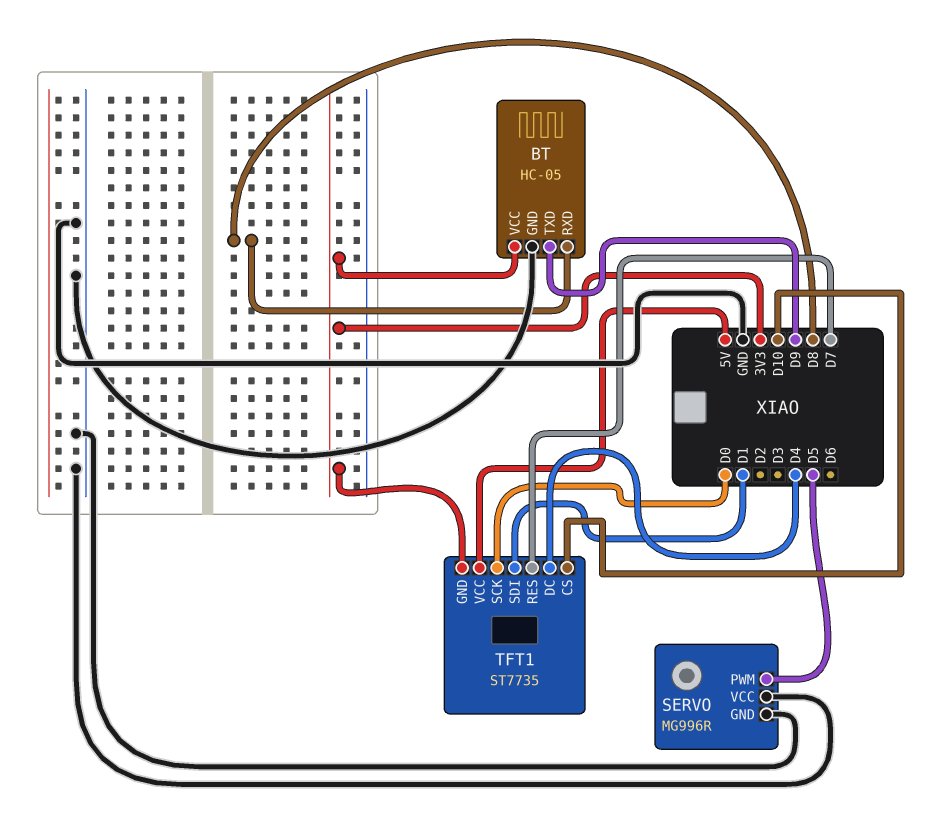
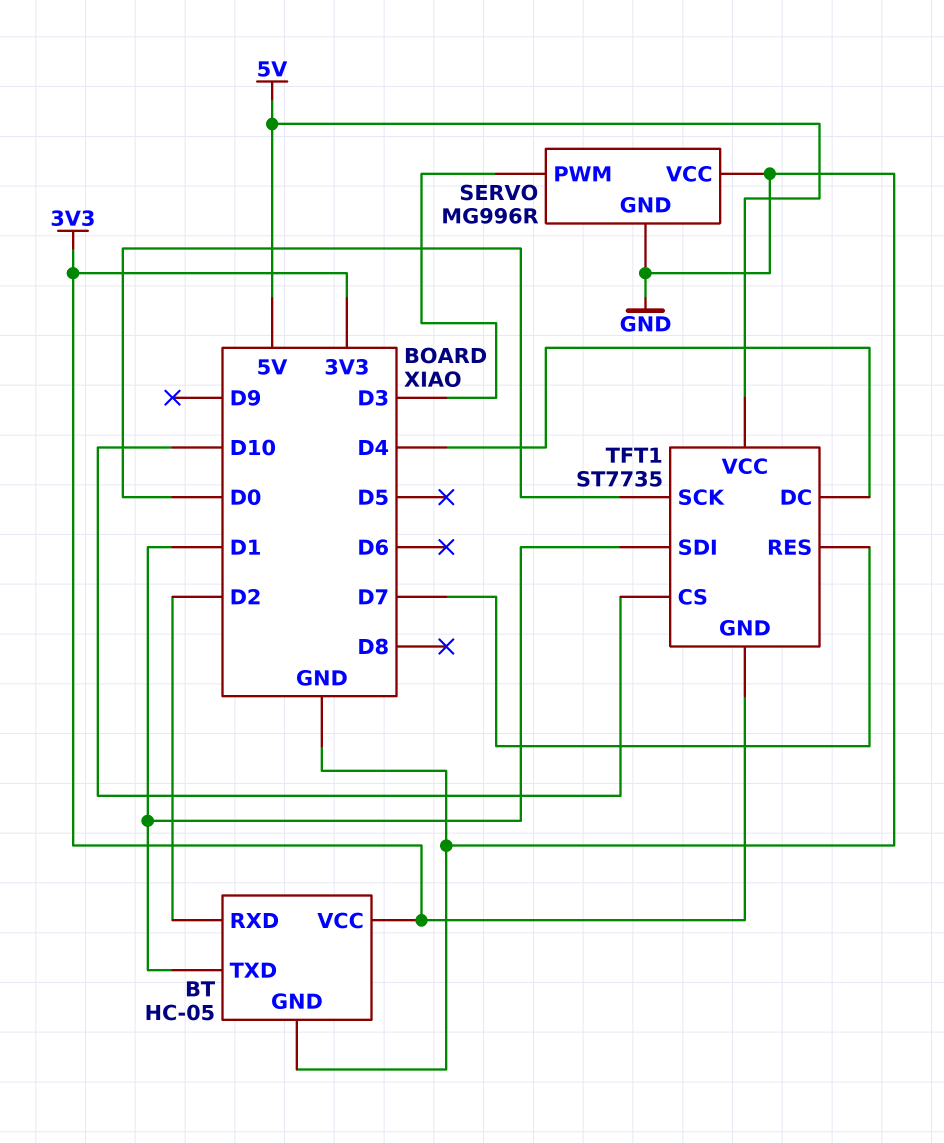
BT pin RXD: D8 -> D2
BT pin TXD: D9 -> D1
SERVO pin PWM: D5 -> D3

